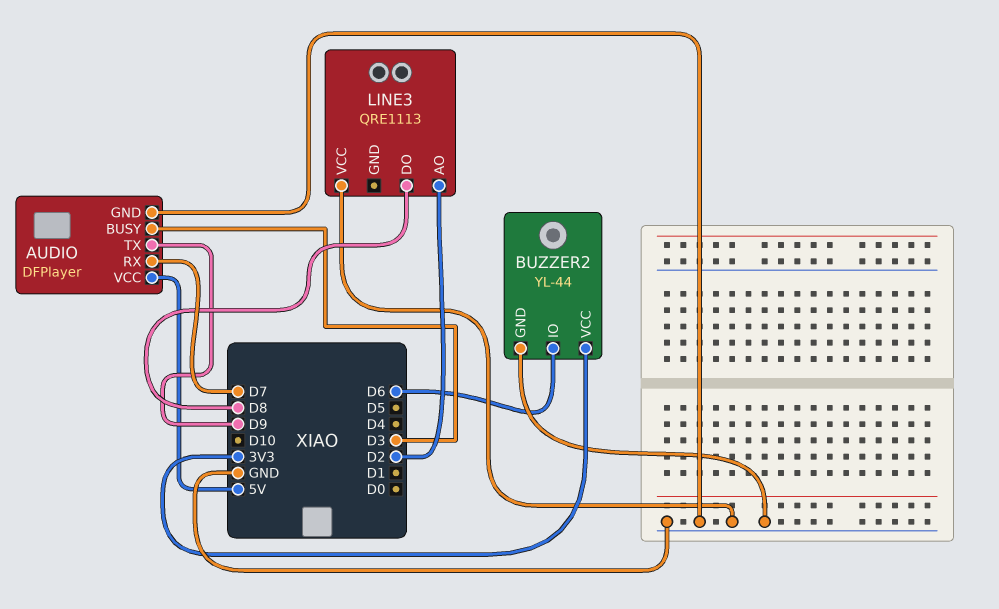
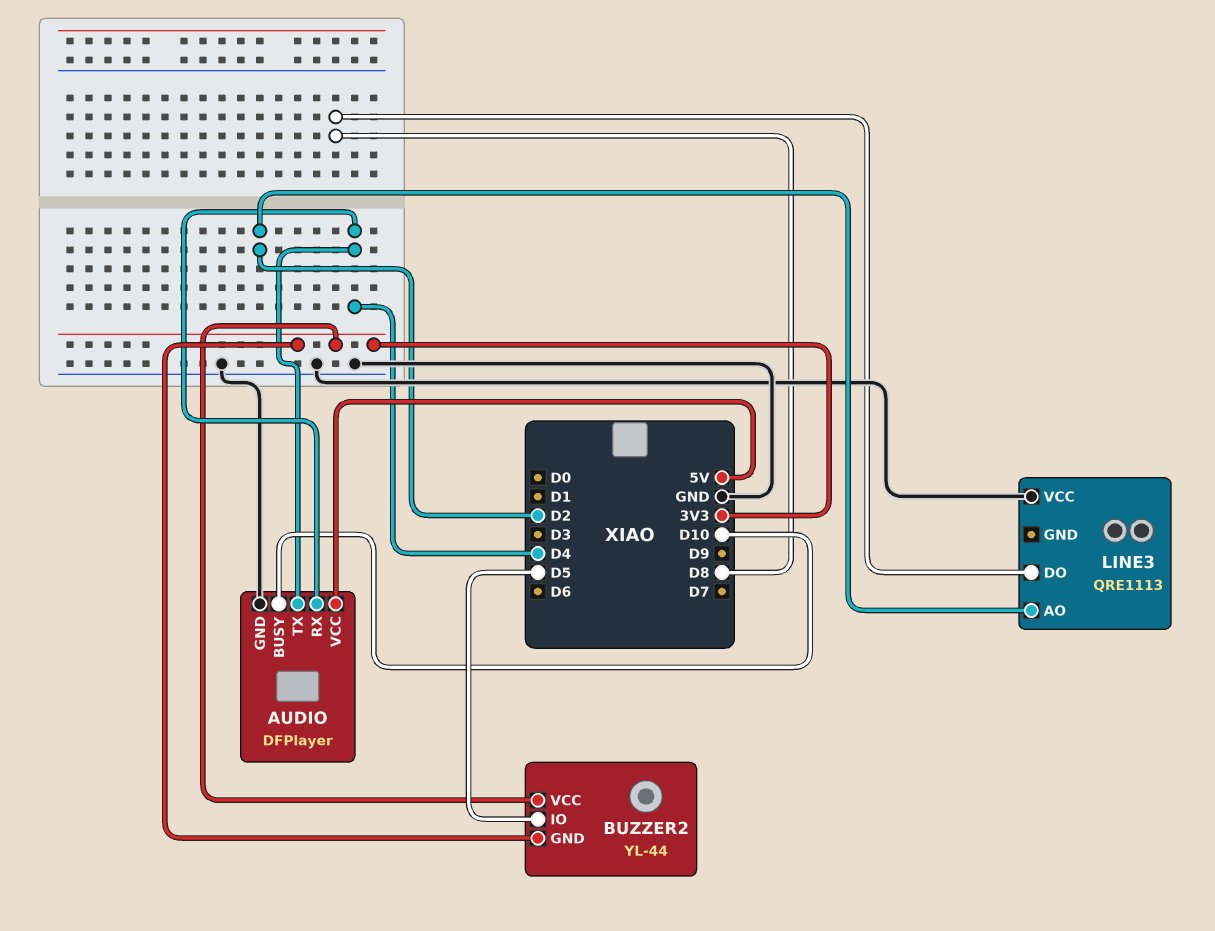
AUDIO pin BUSY: D3 -> D10
AUDIO pin RX: D7 -> D4
AUDIO pin TX: D9 -> D4
BUZZER2 pin GND: GND -> 3V3
BUZZER2 pin IO: D6 -> D5

